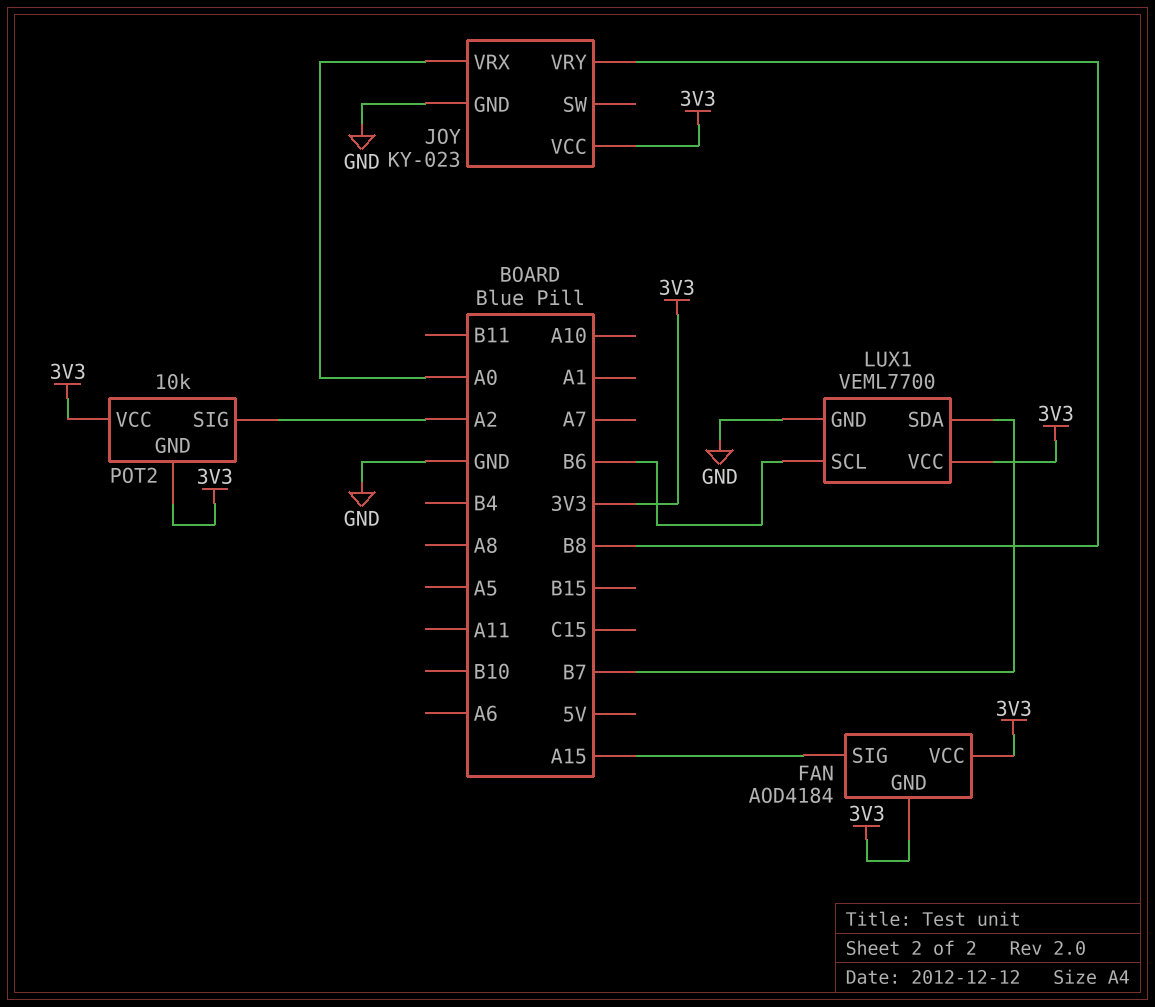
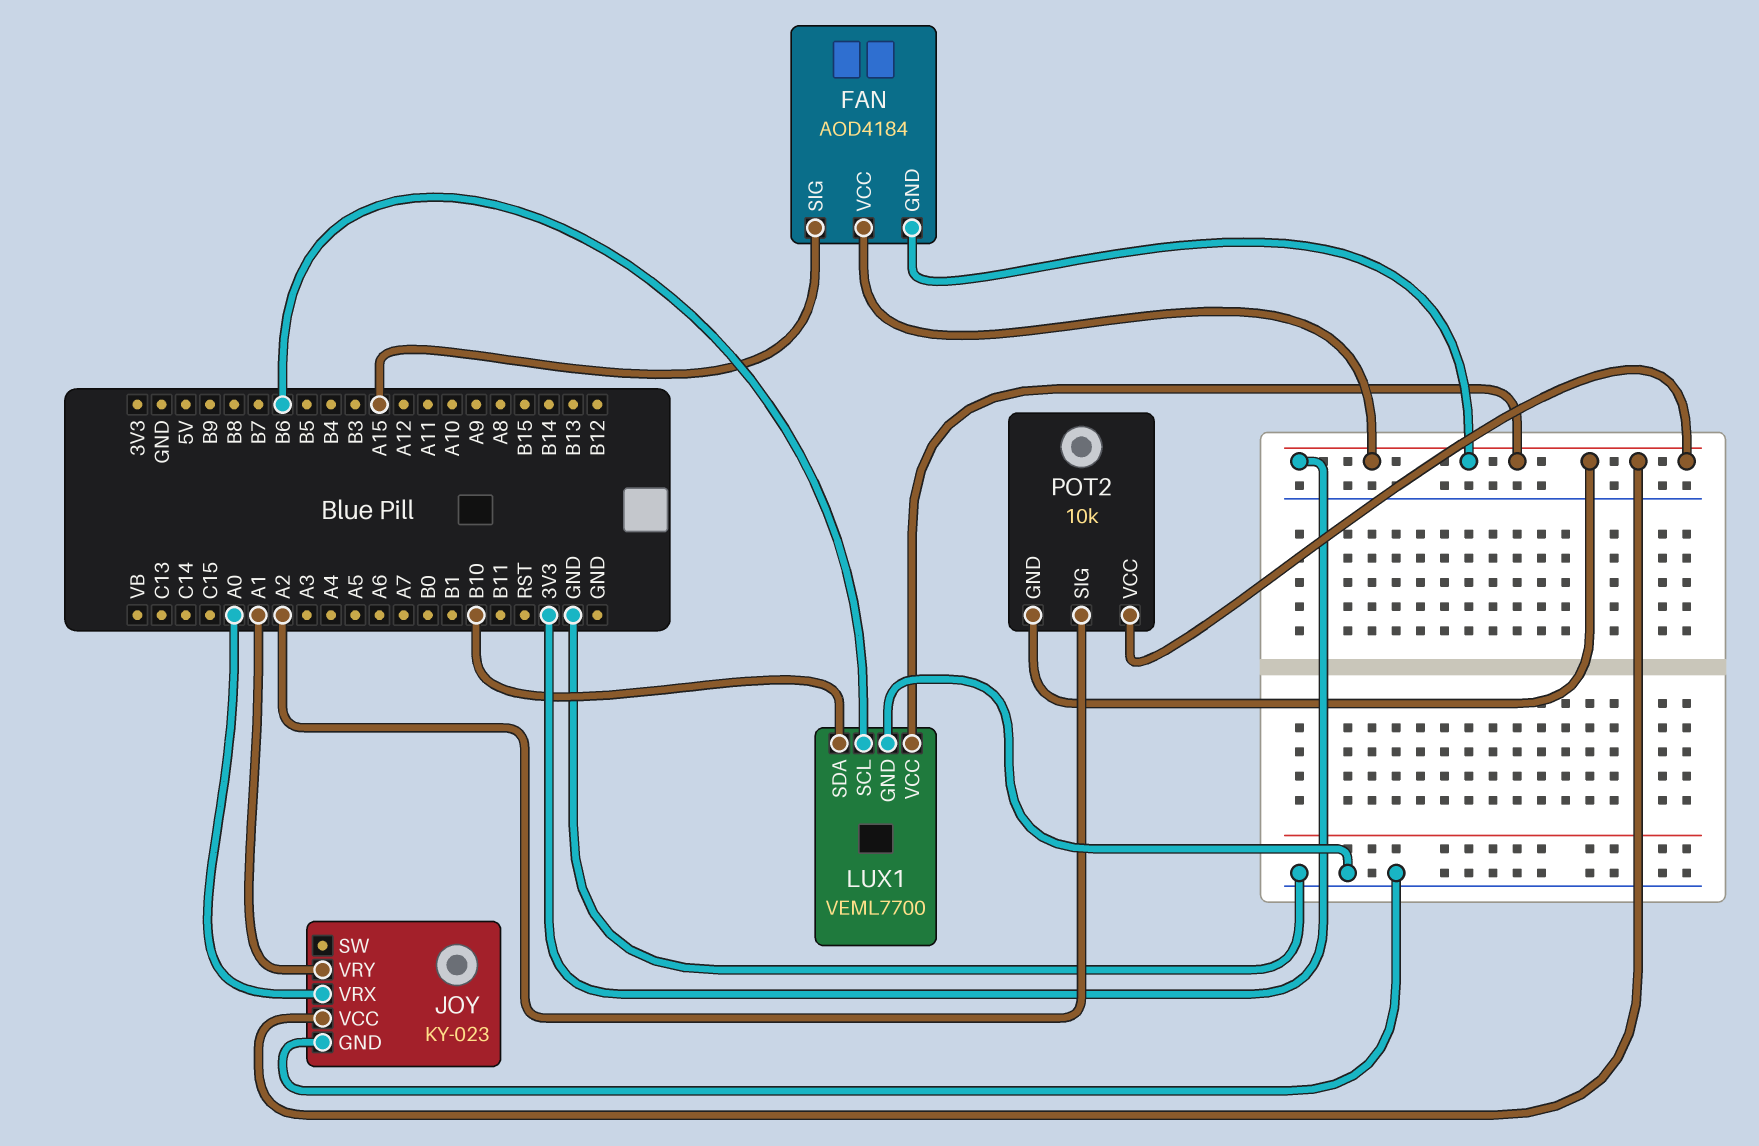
JOY pin VRY: B8 -> A1
LUX1 pin SDA: B7 -> B10

